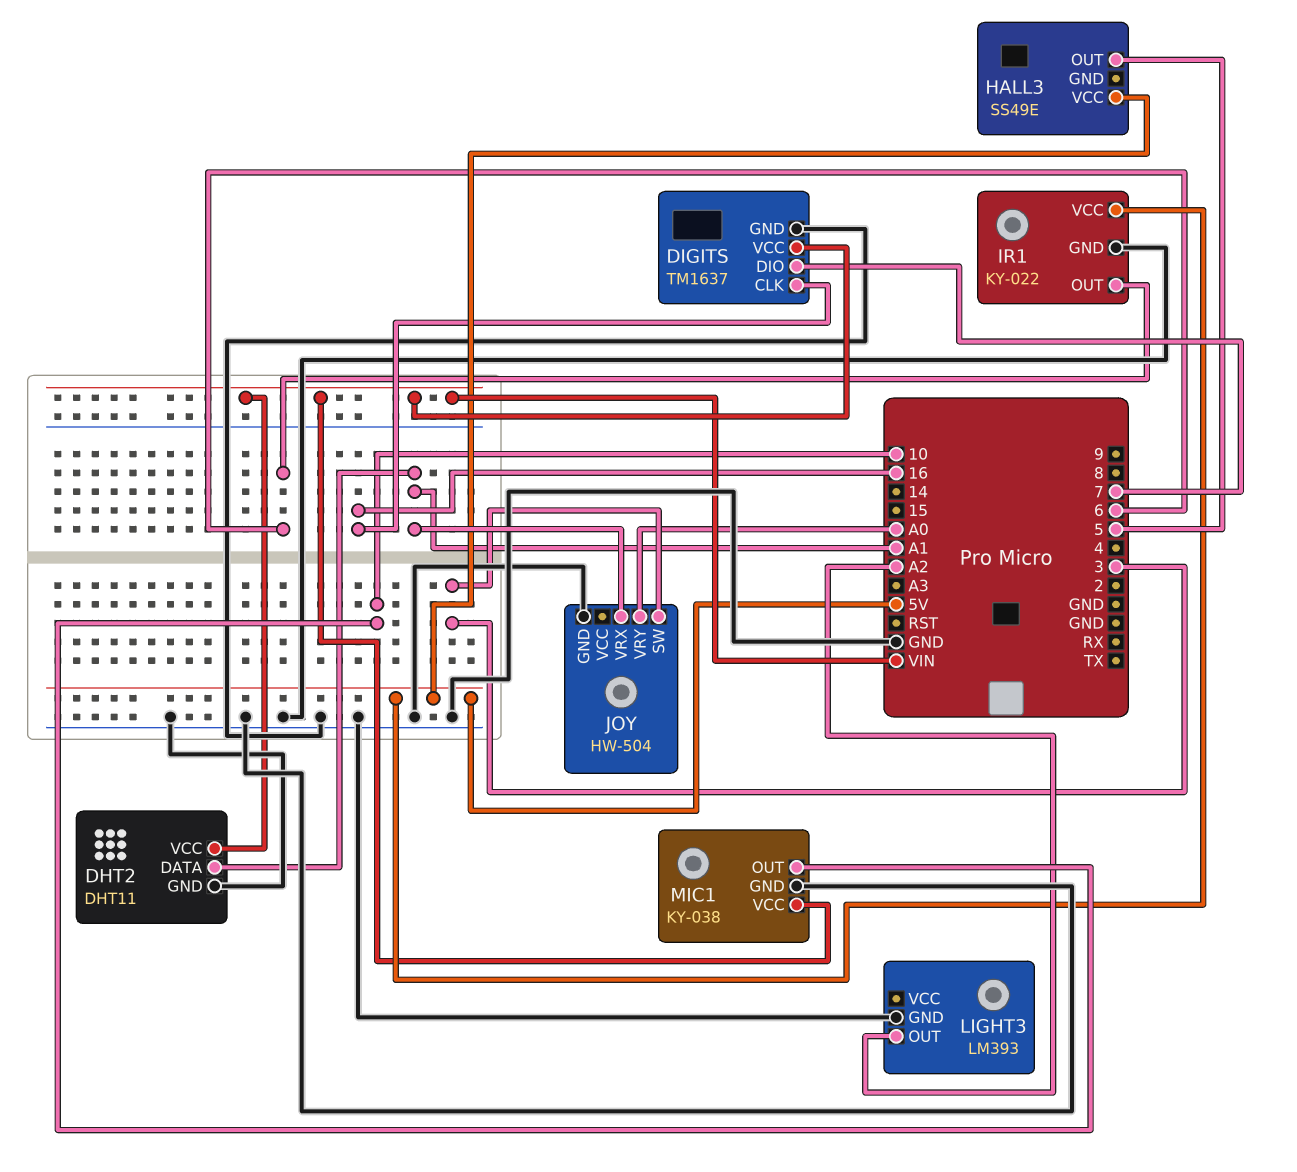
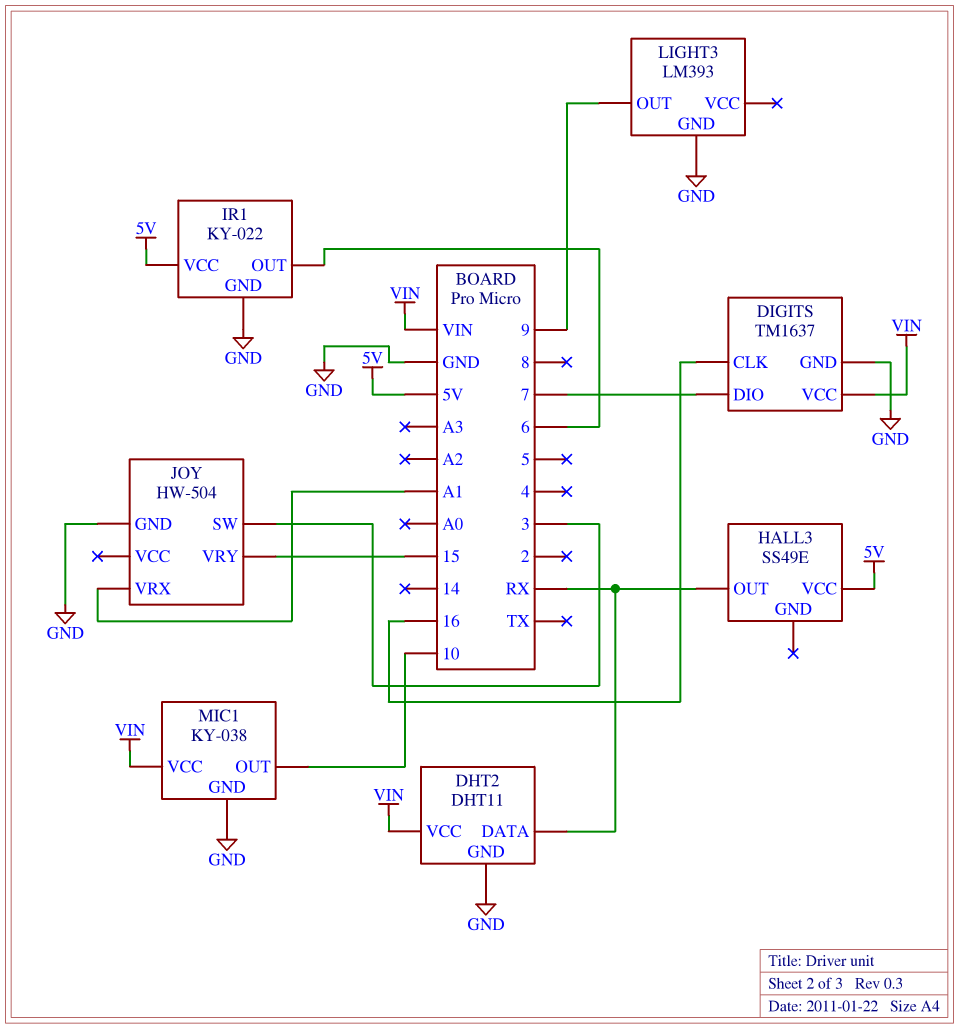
DHT2 pin DATA: A1 -> RX
HALL3 pin OUT: 5 -> RX
JOY pin VRY: A0 -> 15
LIGHT3 pin OUT: A2 -> 9

